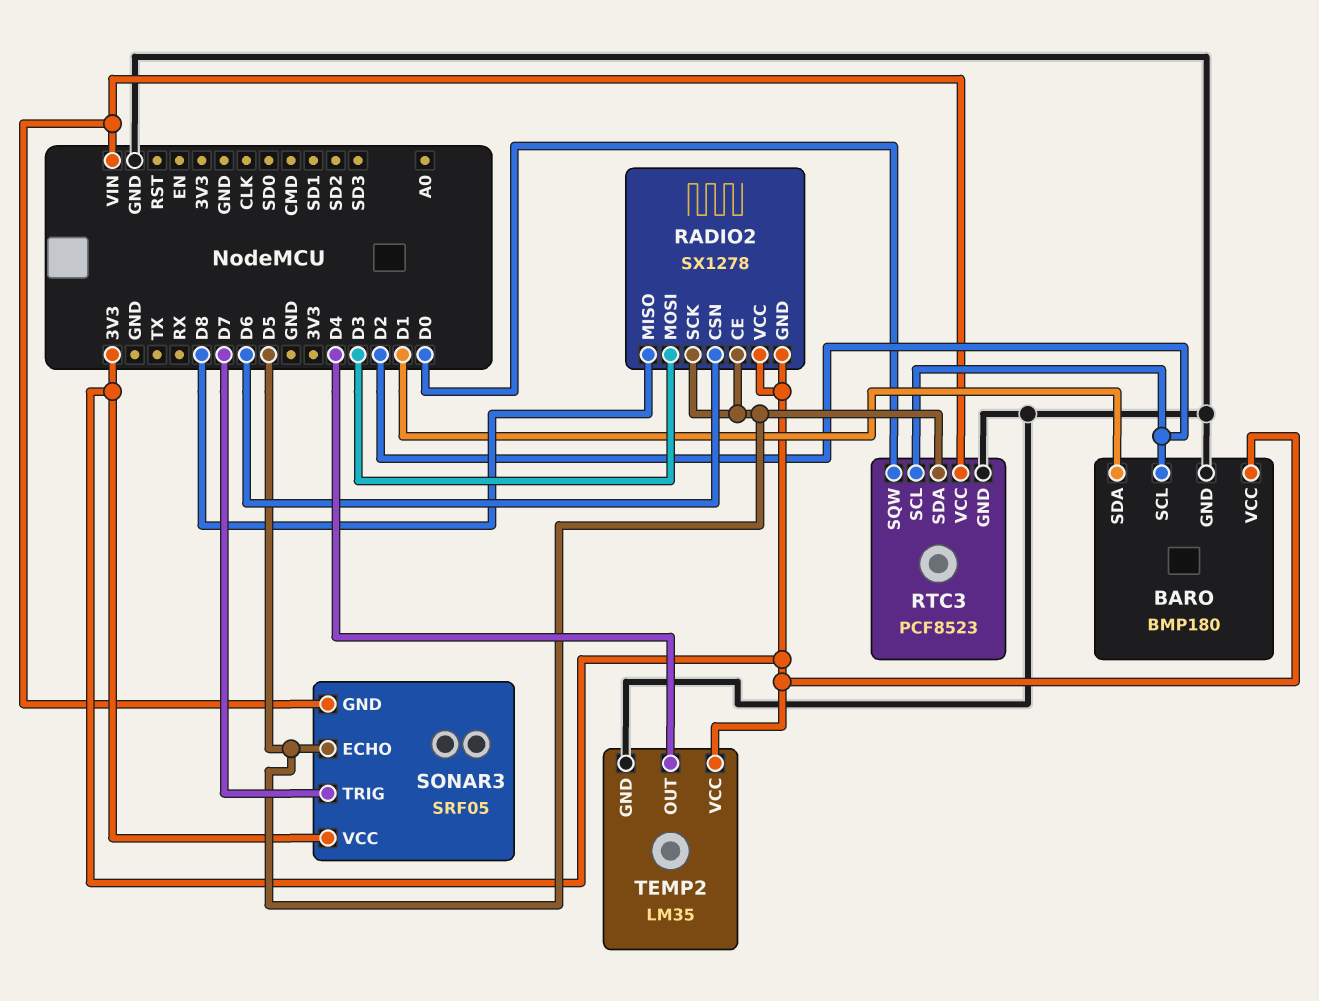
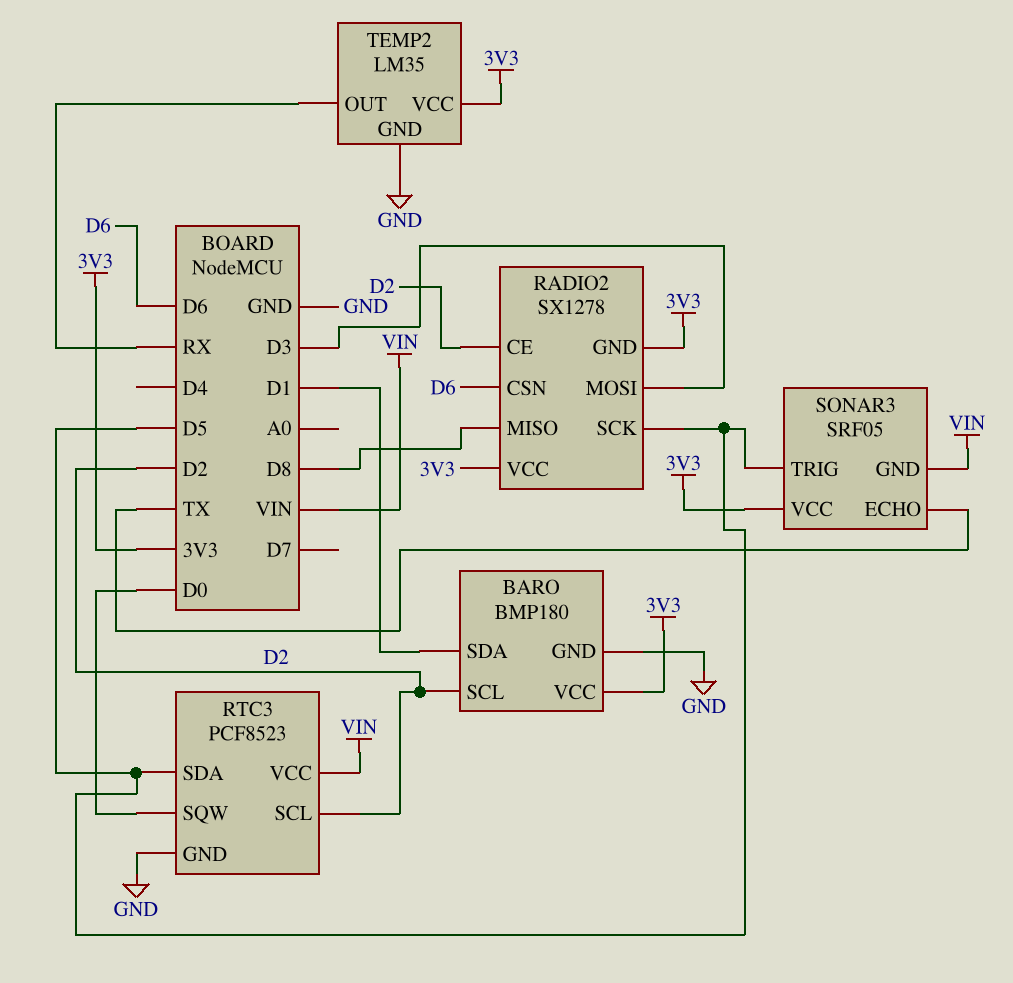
RADIO2 pin CE: D5 -> D2
SONAR3 pin ECHO: D5 -> TX
SONAR3 pin TRIG: D7 -> D5
TEMP2 pin OUT: D4 -> RX

